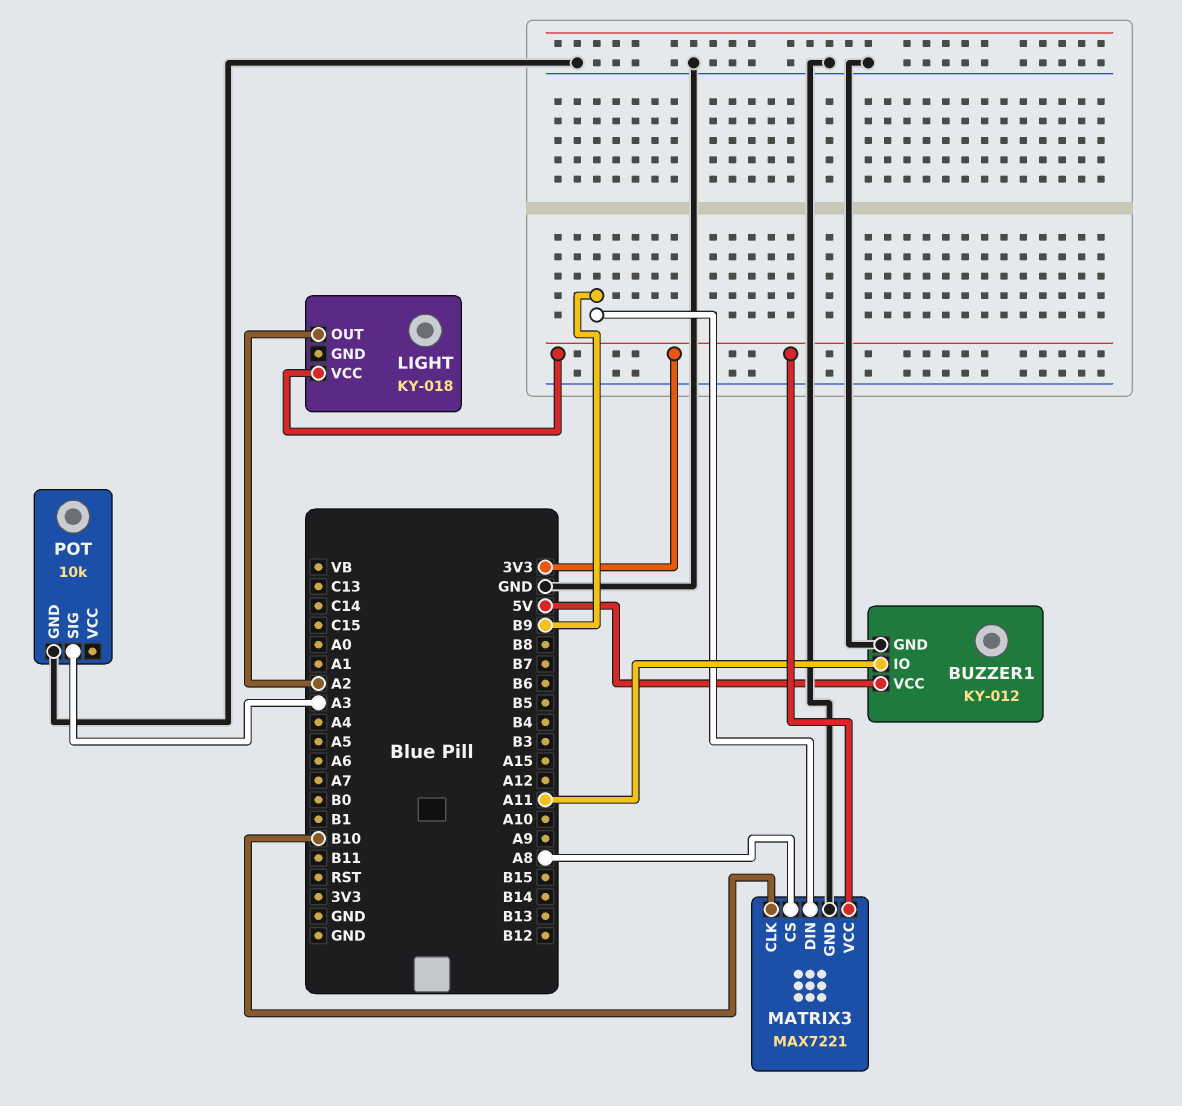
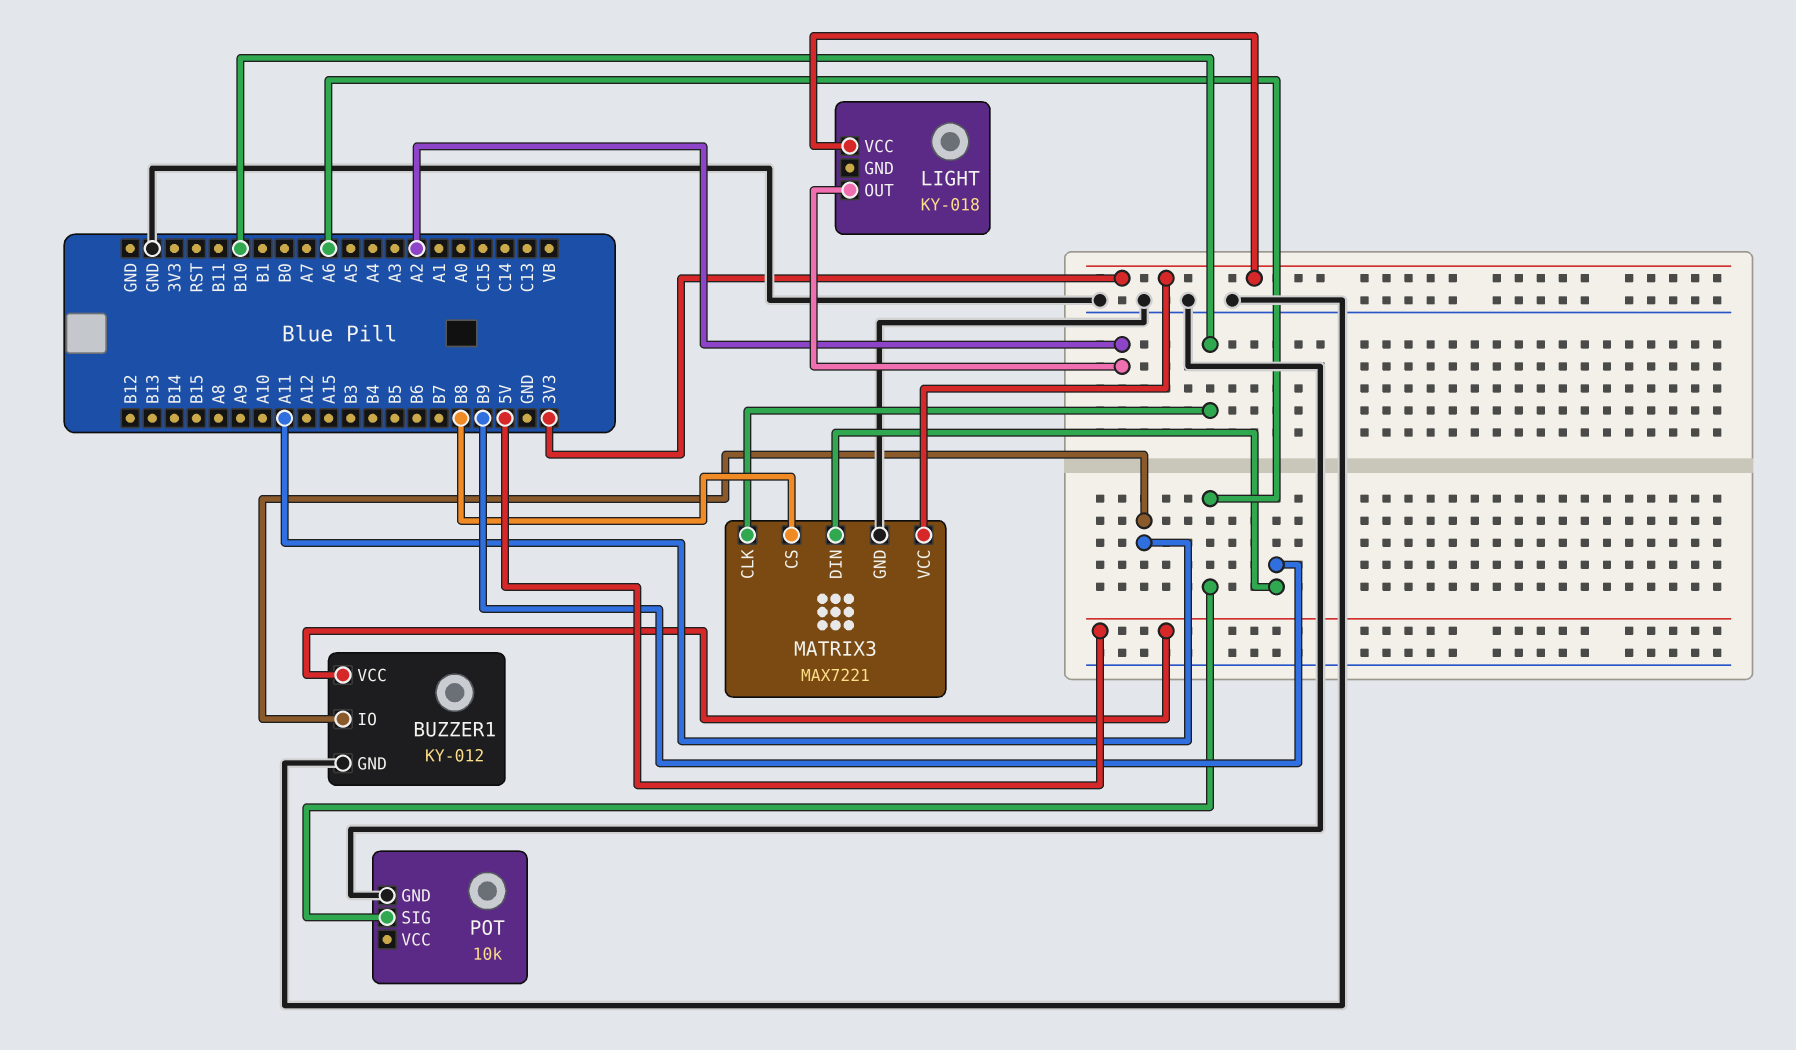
MATRIX3 pin CS: A8 -> B8
POT pin SIG: A3 -> A6

